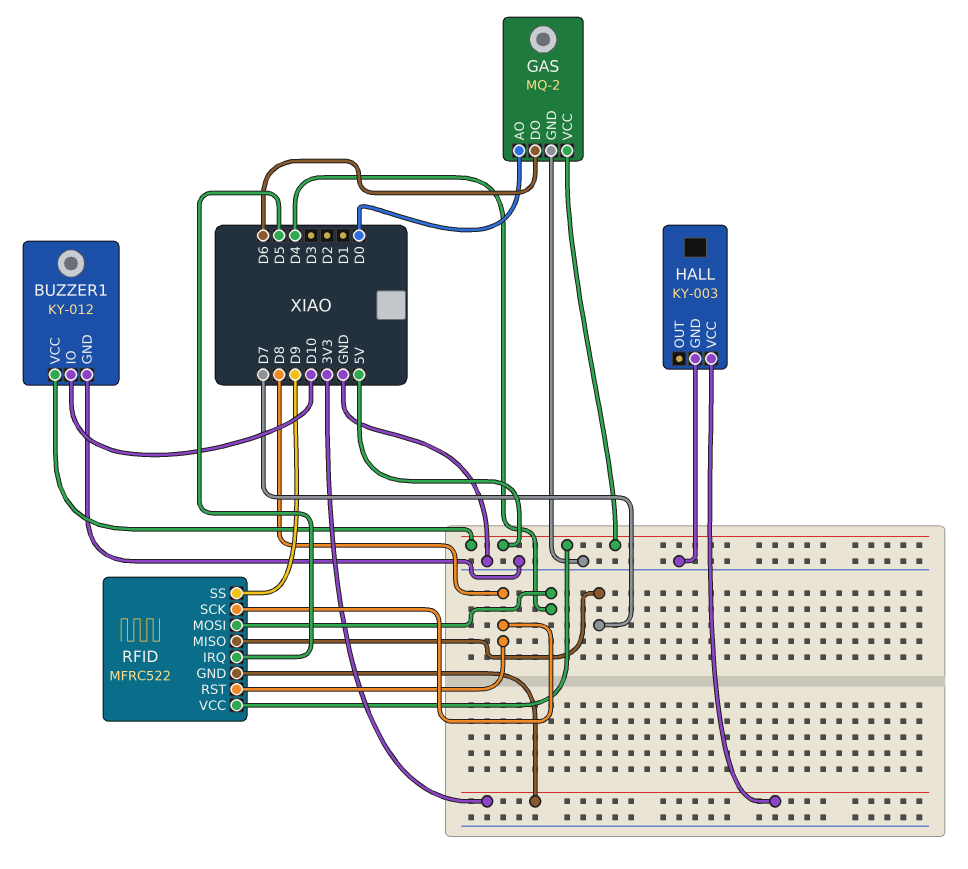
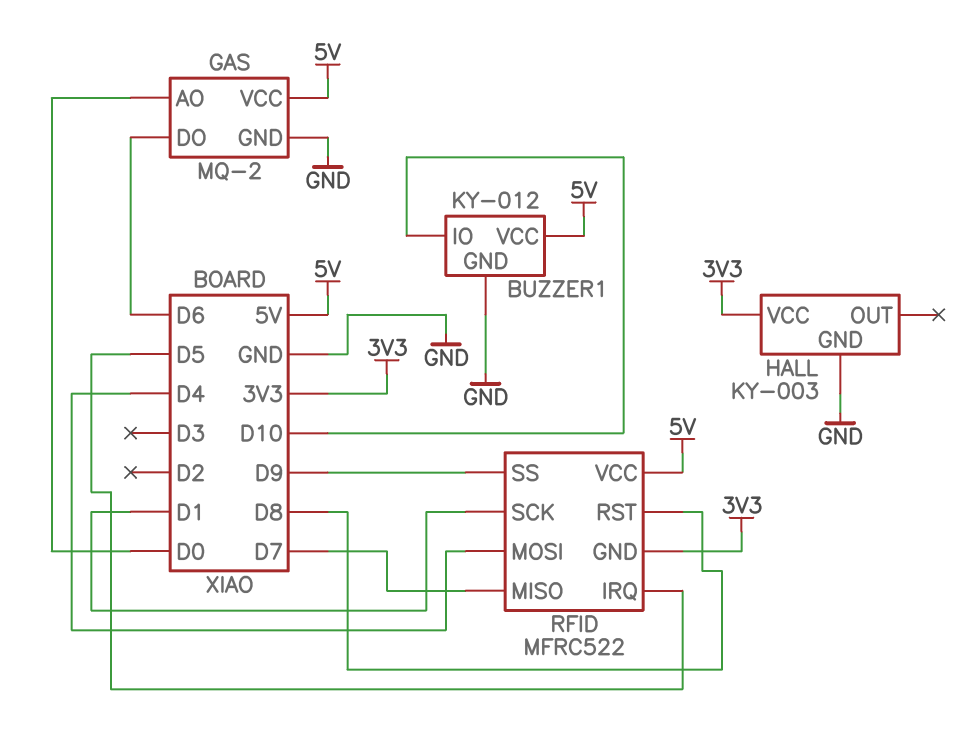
RFID pin SCK: D8 -> D1

